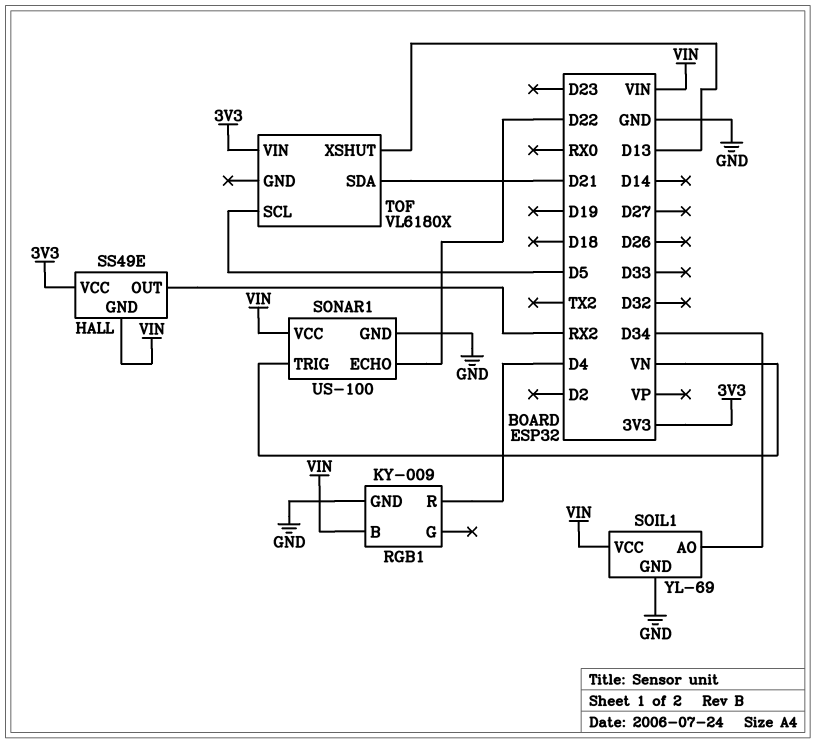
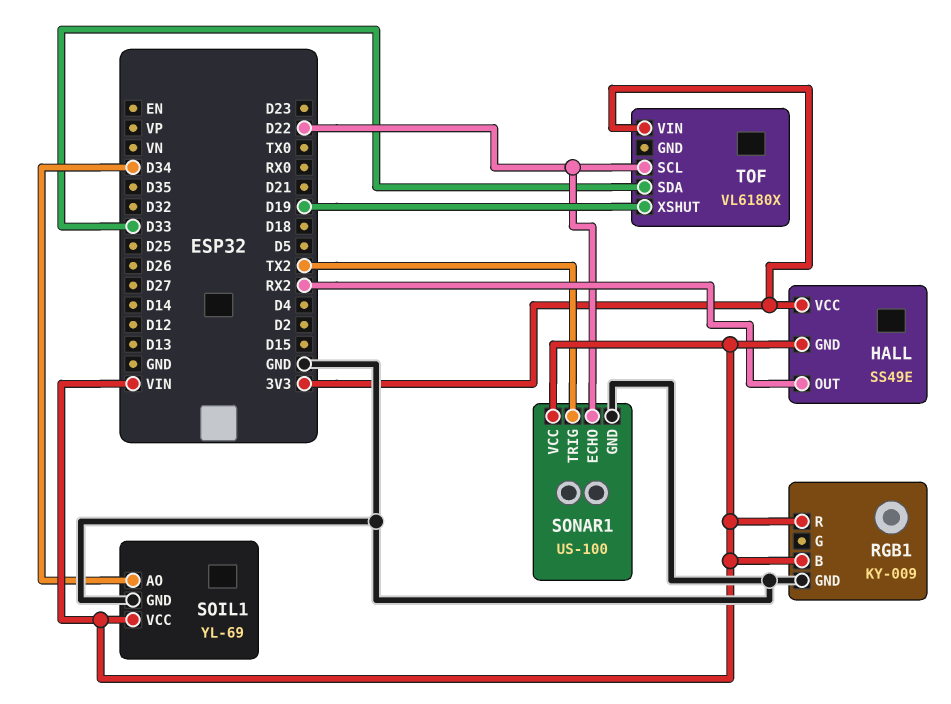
RGB1 pin R: D4 -> VIN
SONAR1 pin TRIG: VN -> TX2
TOF pin SCL: D5 -> D22
TOF pin SDA: D21 -> D33
TOF pin XSHUT: D13 -> D19

